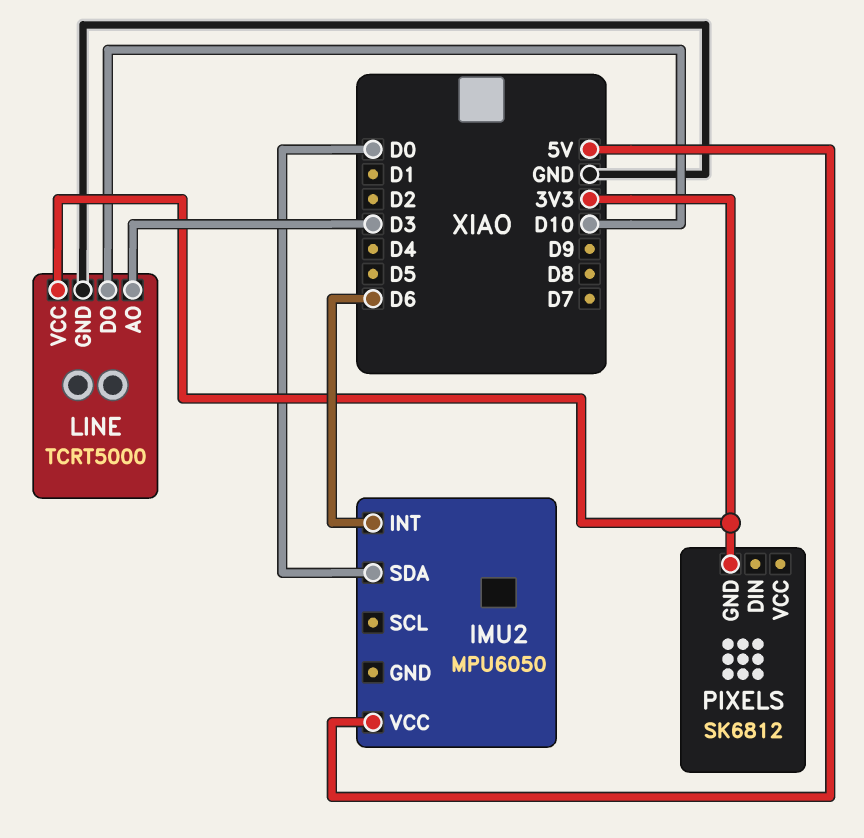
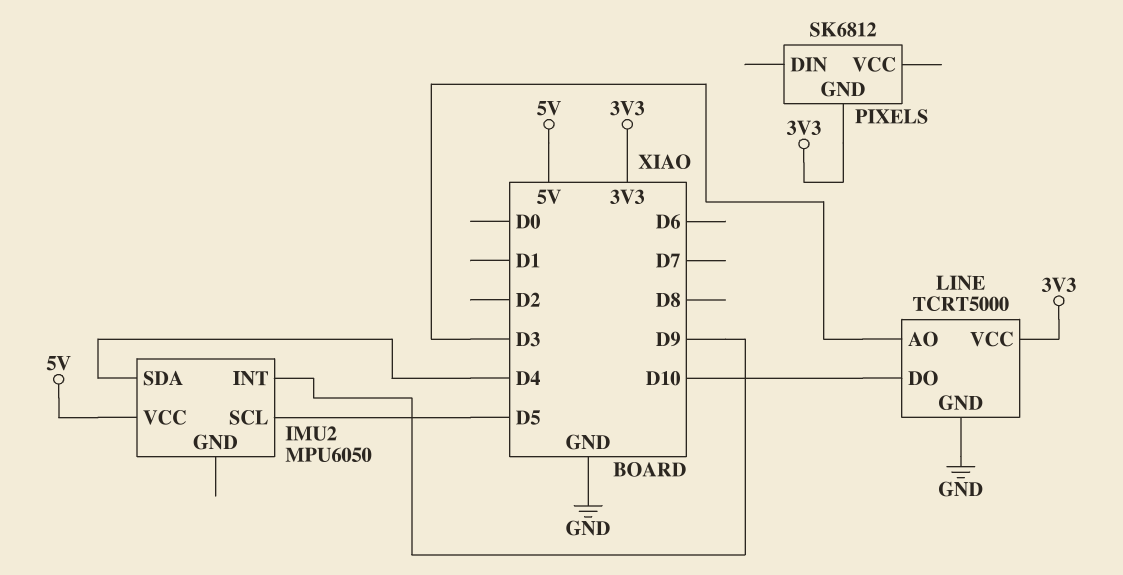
IMU2 pin INT: D6 -> D9
IMU2 pin SCL: none -> D5
IMU2 pin SDA: D0 -> D4

